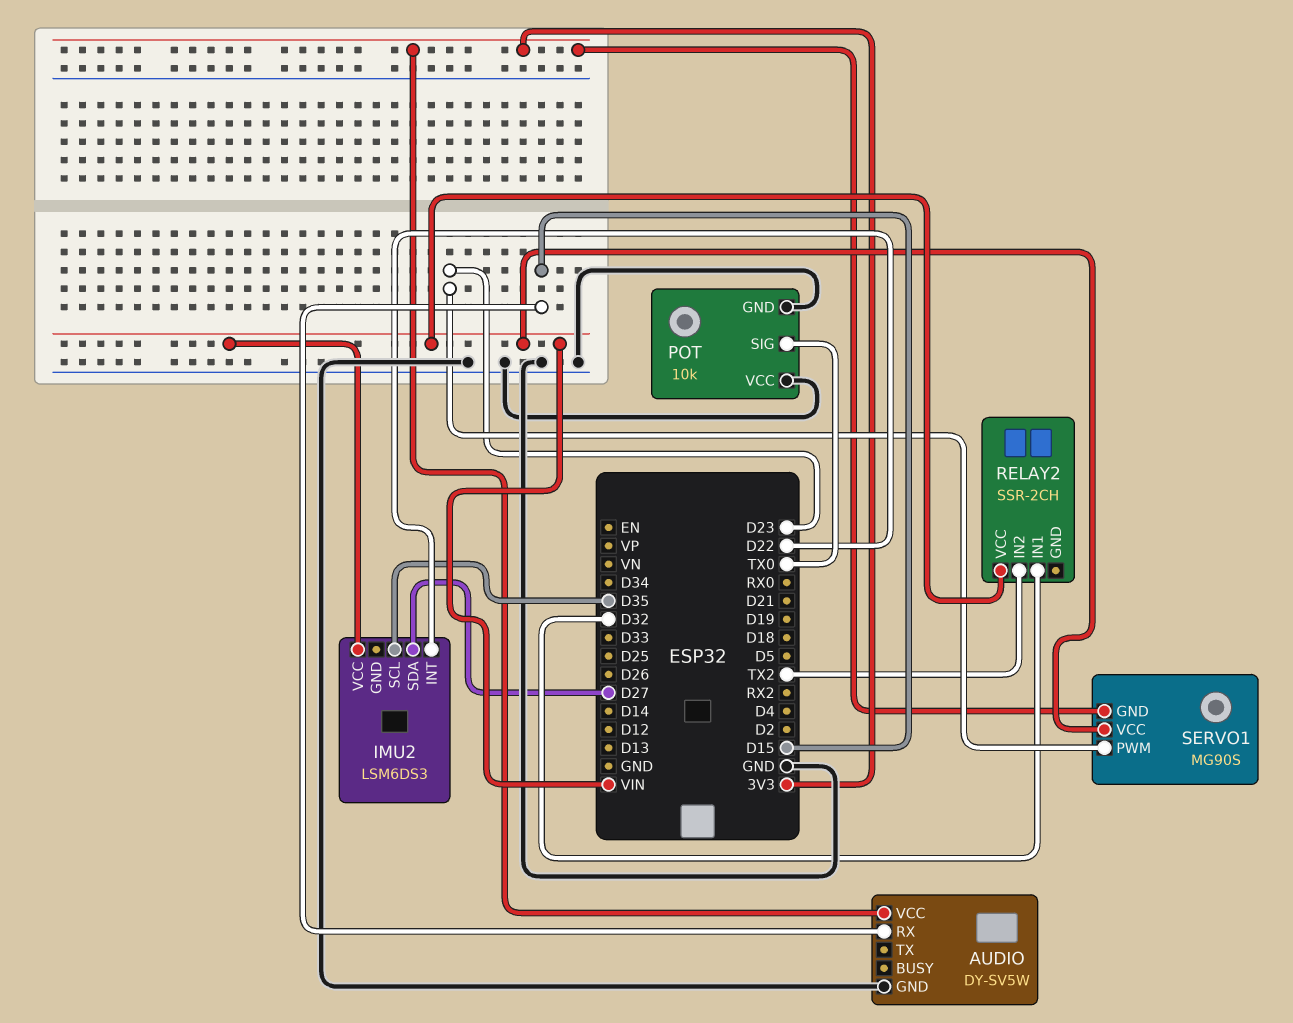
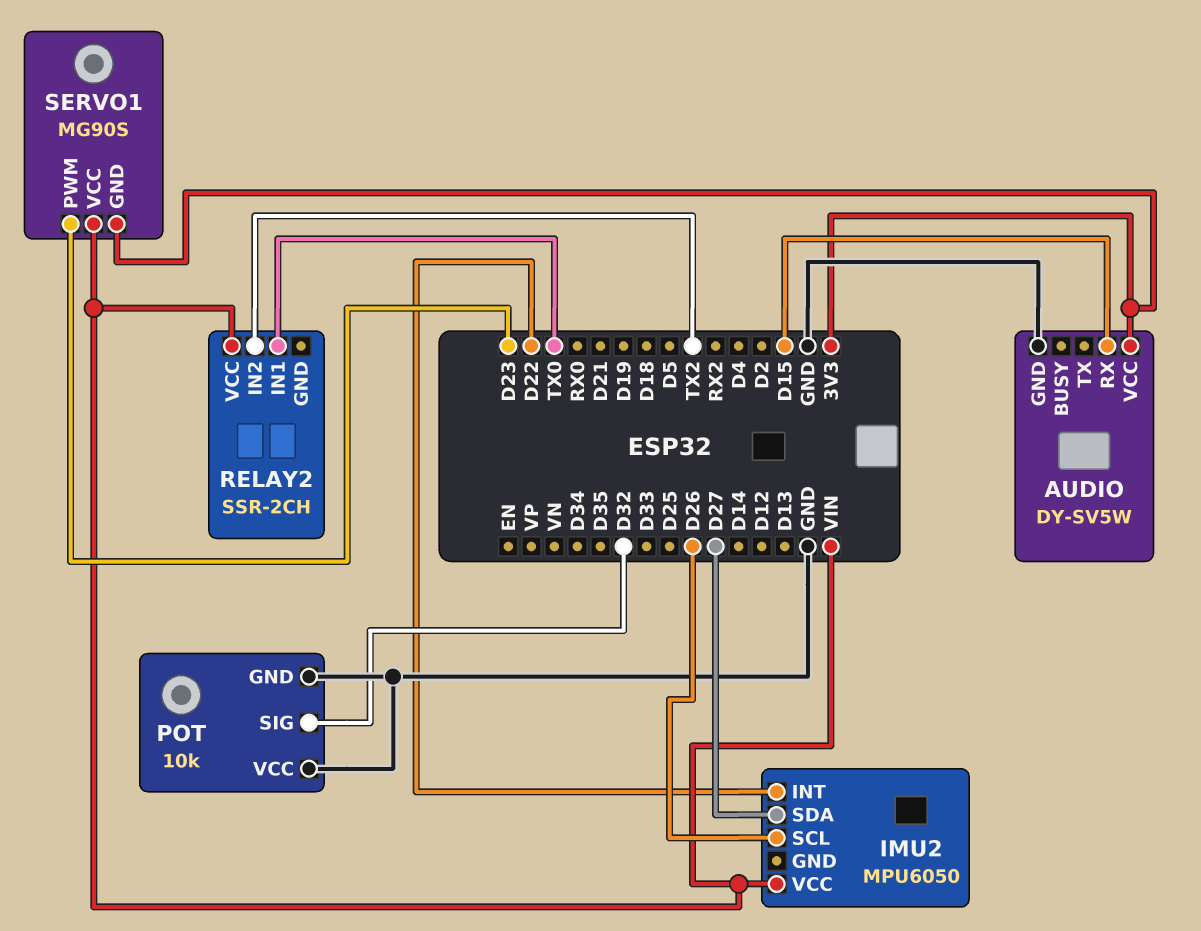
IMU2: LSM6DS3 -> MPU6050
IMU2 pin SCL: D35 -> D26
POT pin SIG: TX0 -> D32
RELAY2 pin IN1: D32 -> TX0

